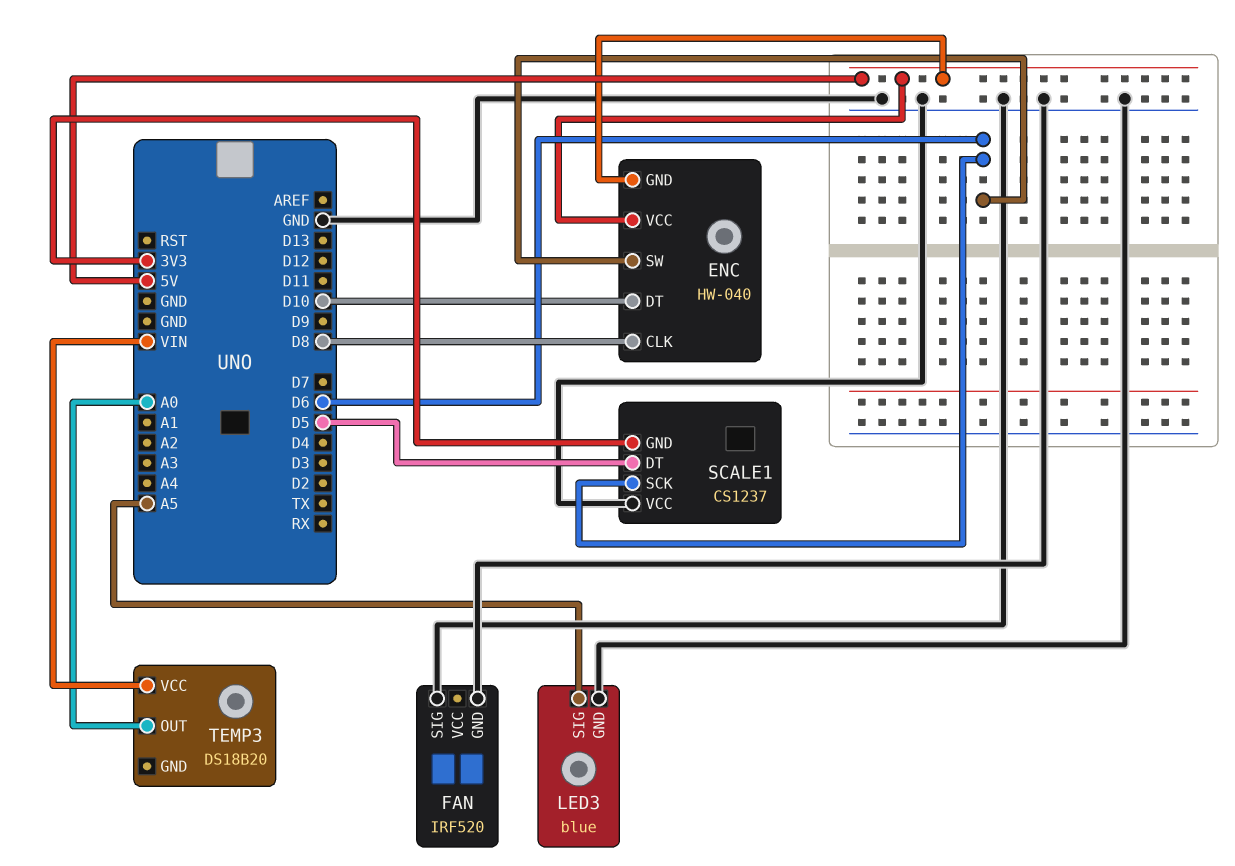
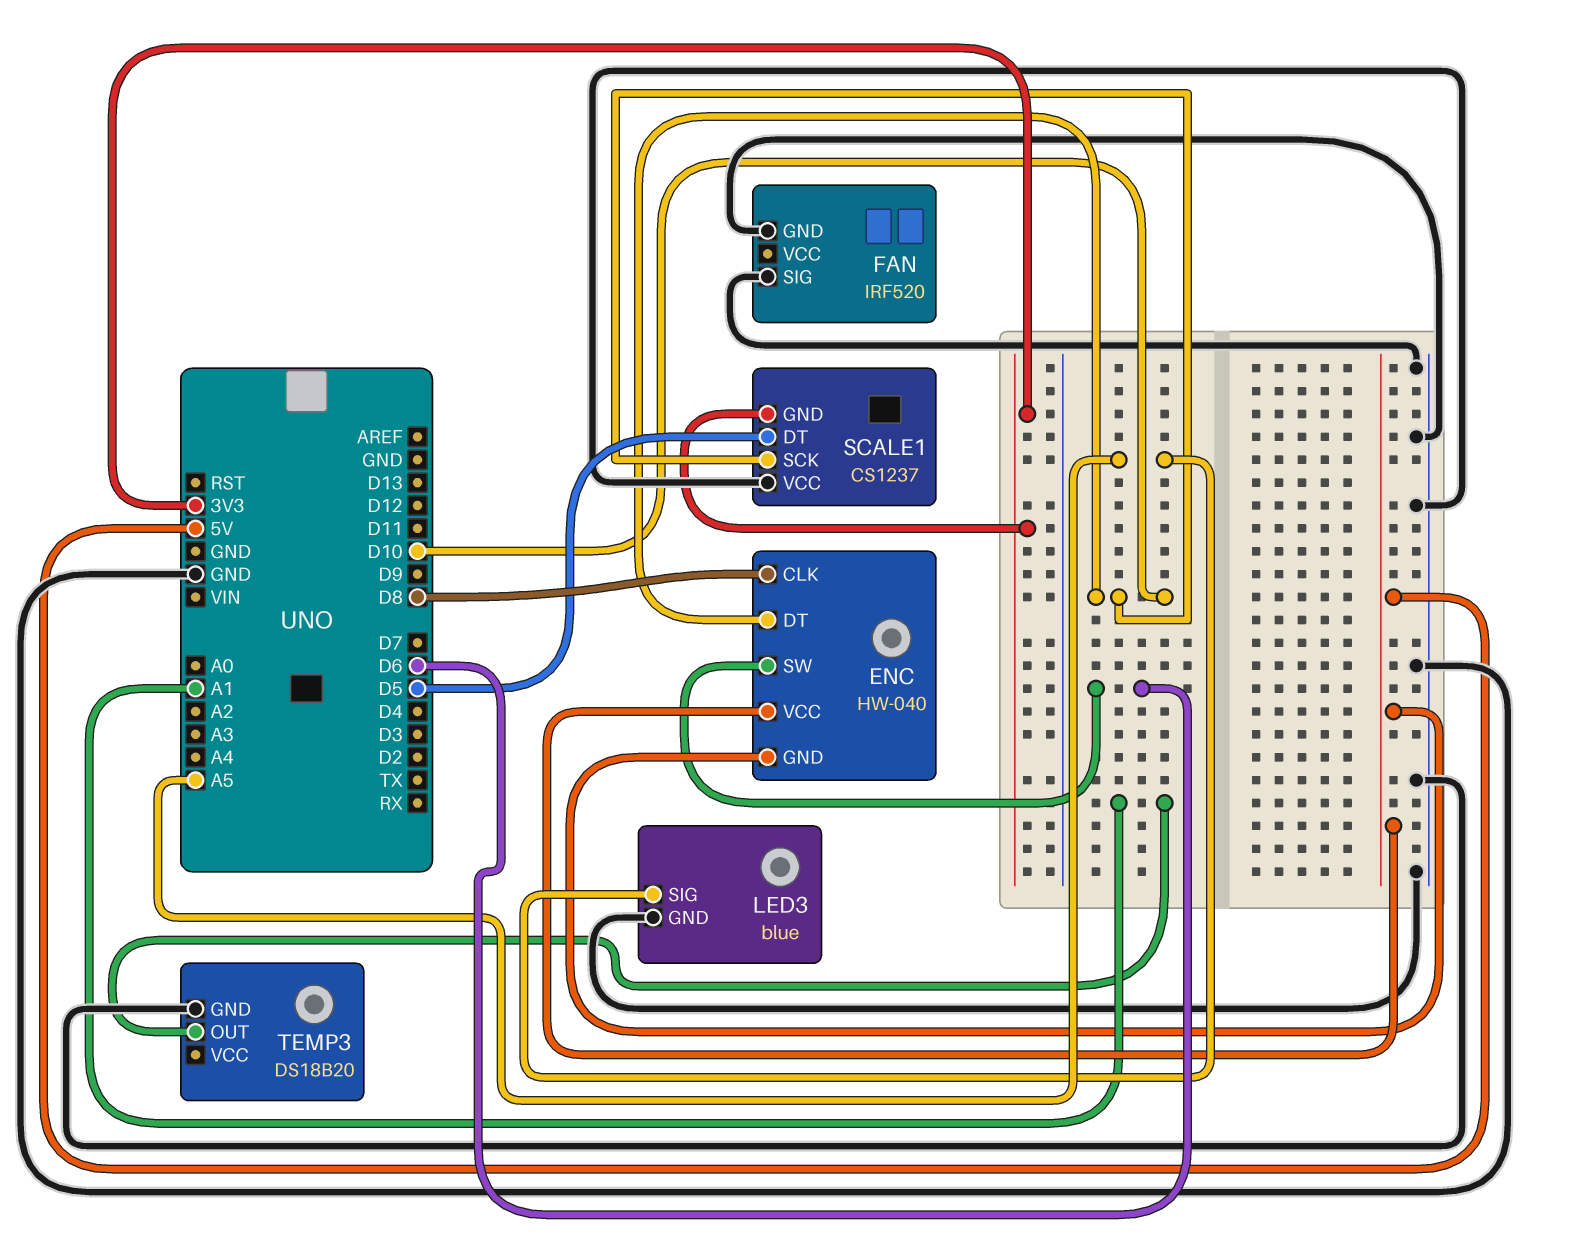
SCALE1 pin SCK: D6 -> D10
TEMP3 pin GND: none -> GND
TEMP3 pin OUT: A0 -> A1
TEMP3 pin VCC: VIN -> none

